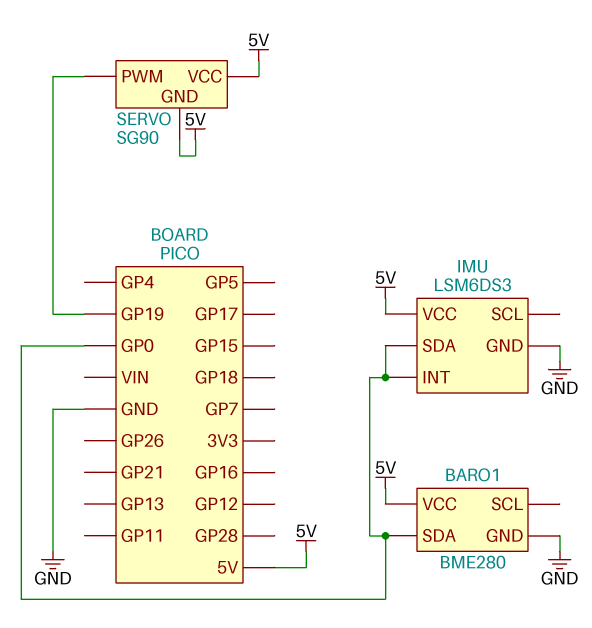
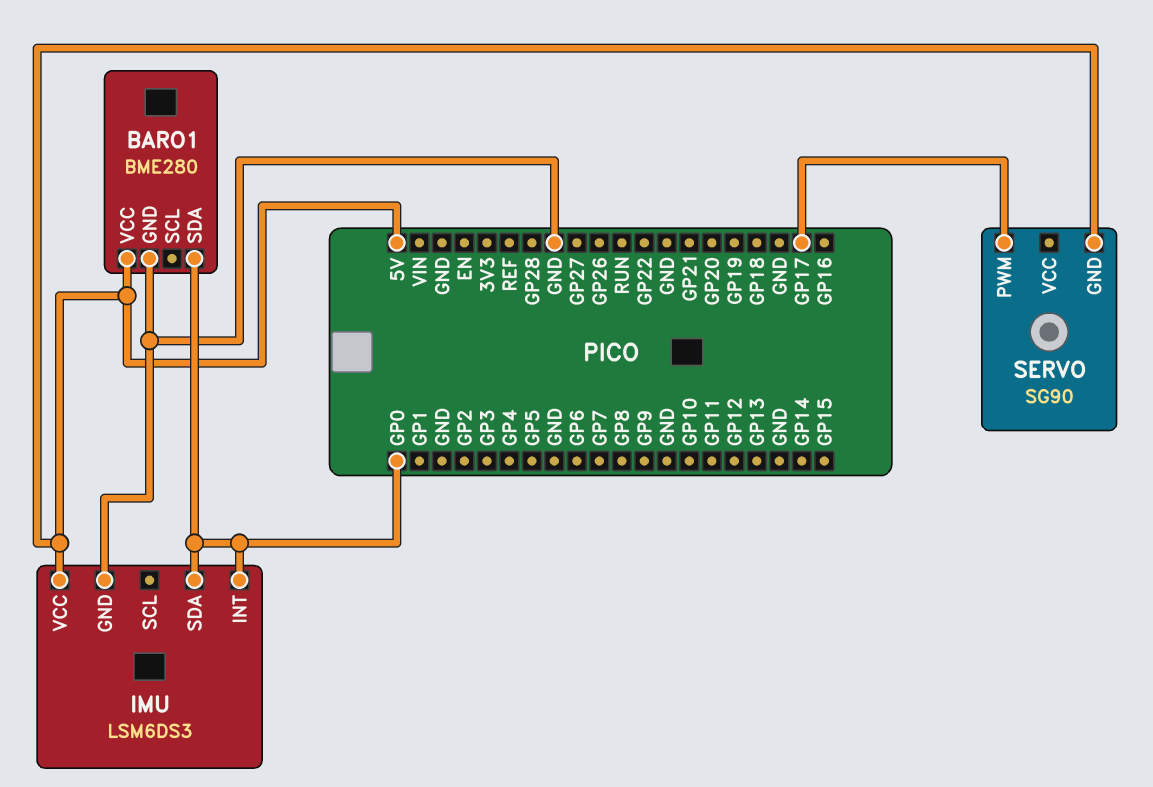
SERVO pin PWM: GP19 -> GP17
SERVO pin VCC: 5V -> none

